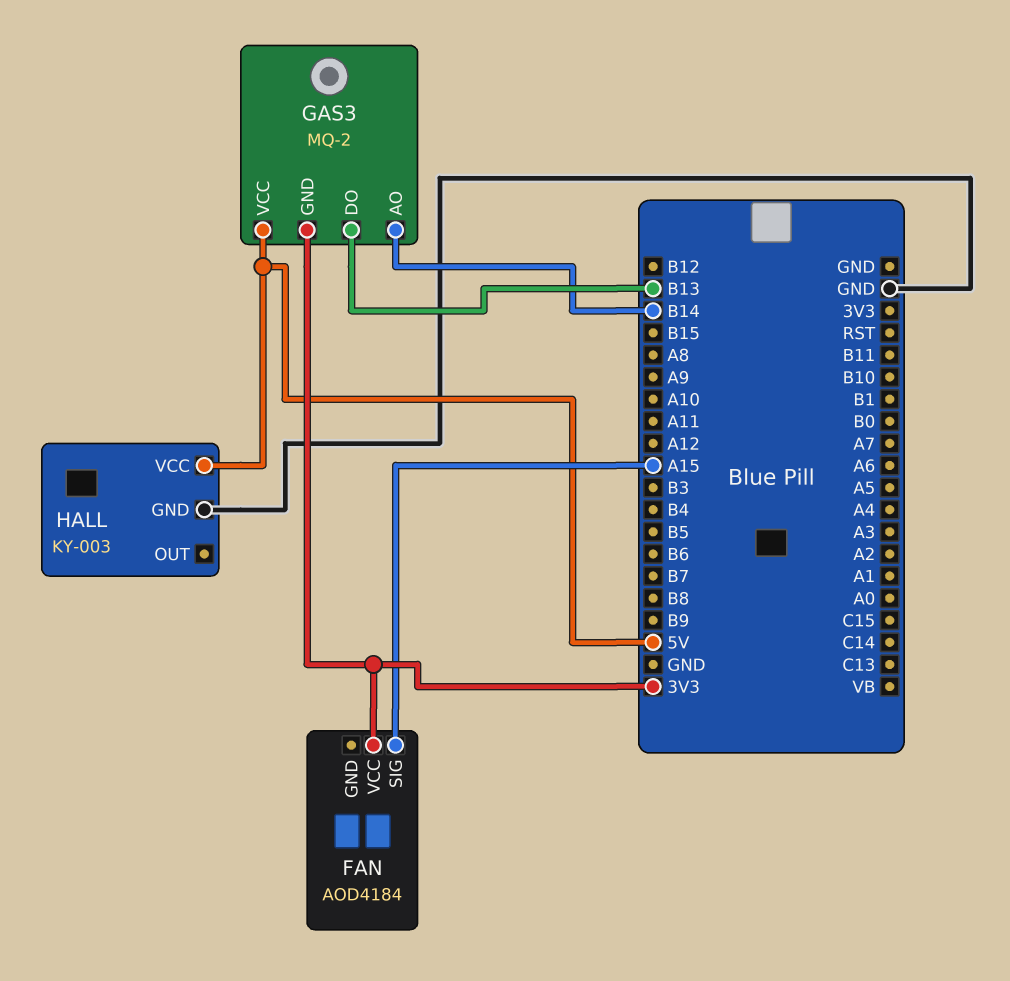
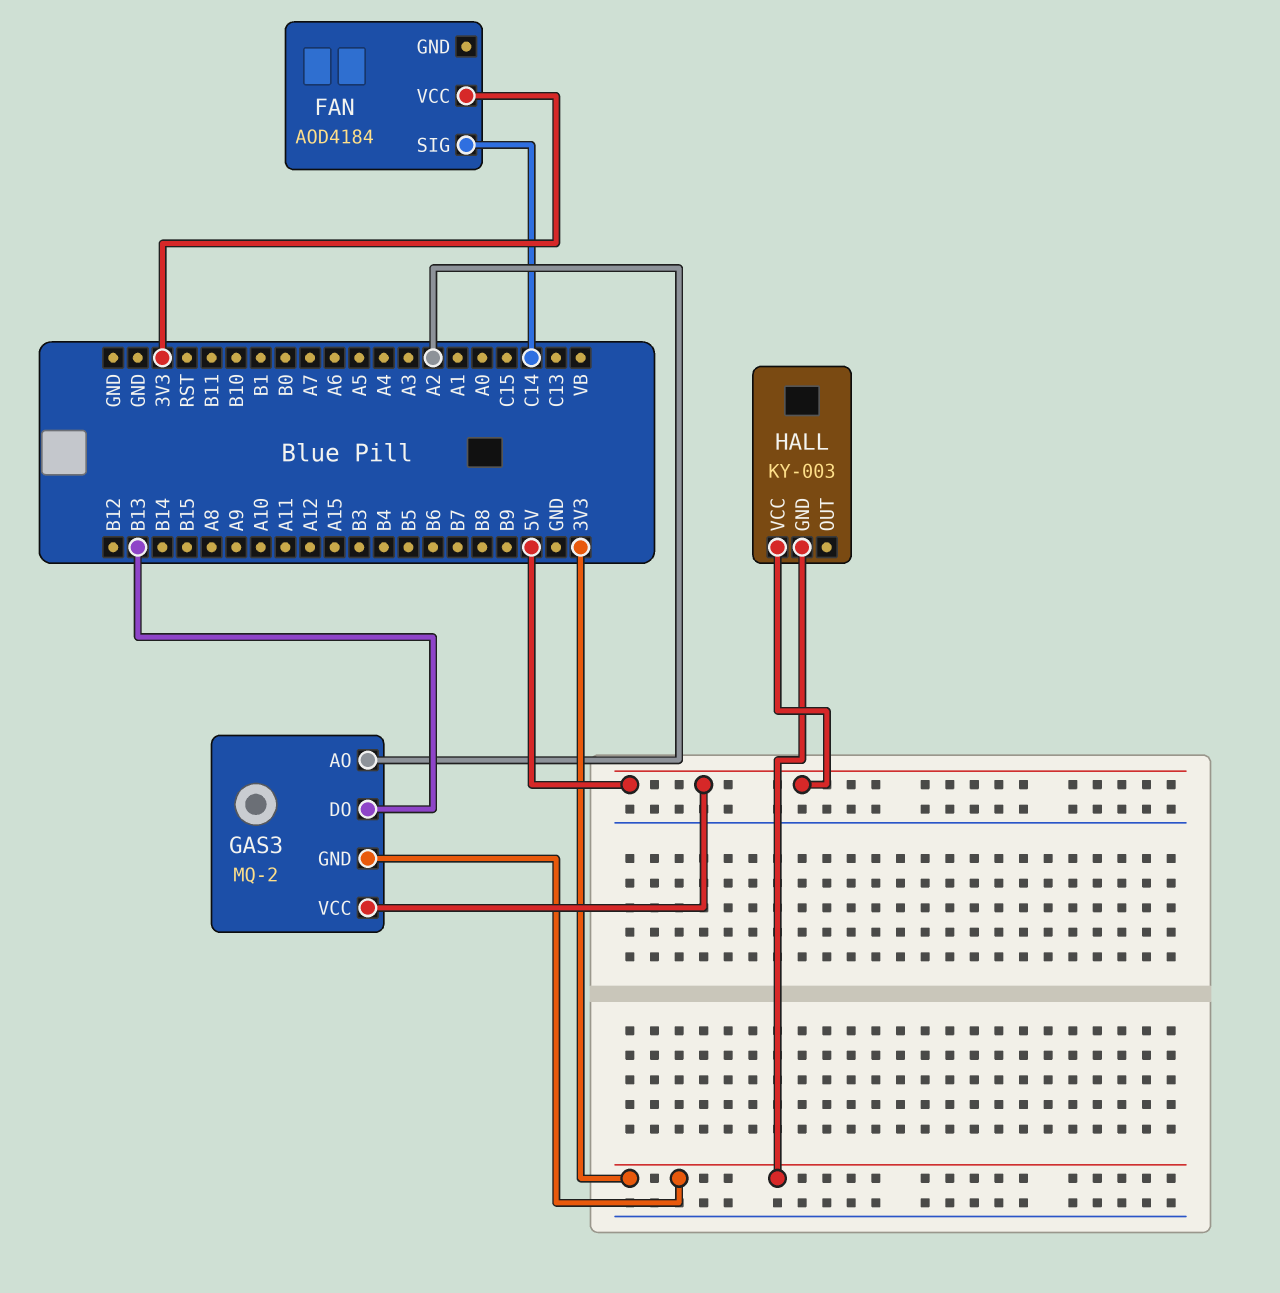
FAN pin SIG: A15 -> C14
GAS3 pin AO: B14 -> A2
HALL pin GND: GND -> 3V3

